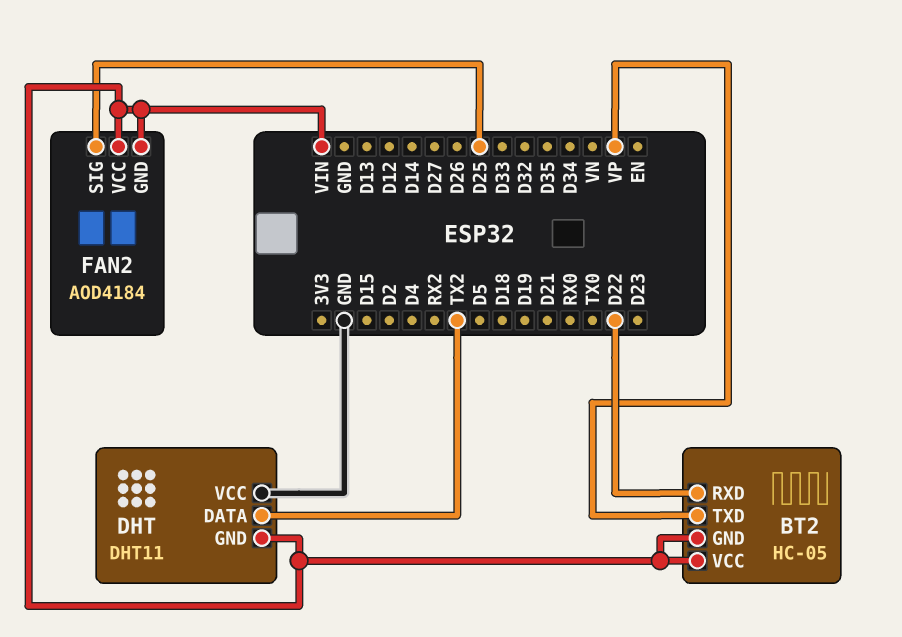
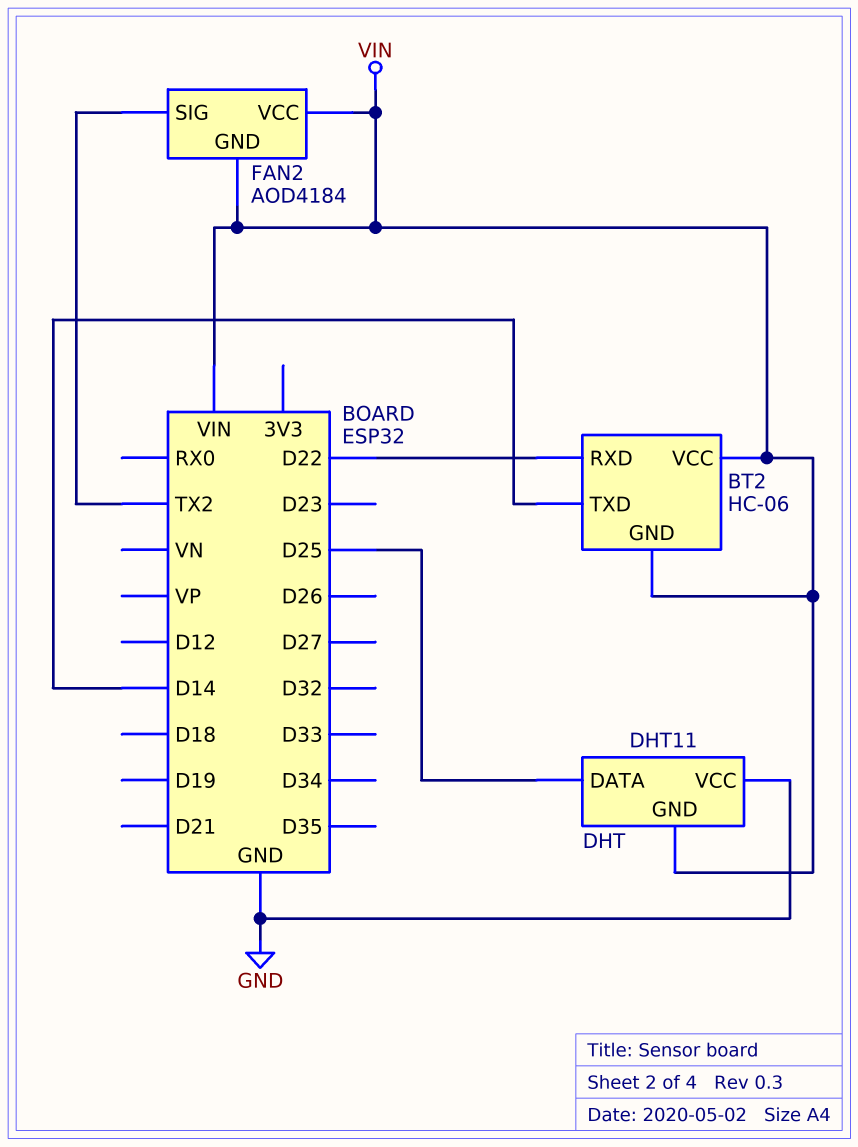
BT2: HC-05 -> HC-06
BT2 pin TXD: VP -> D14
DHT pin DATA: TX2 -> D25
FAN2 pin SIG: D25 -> TX2

